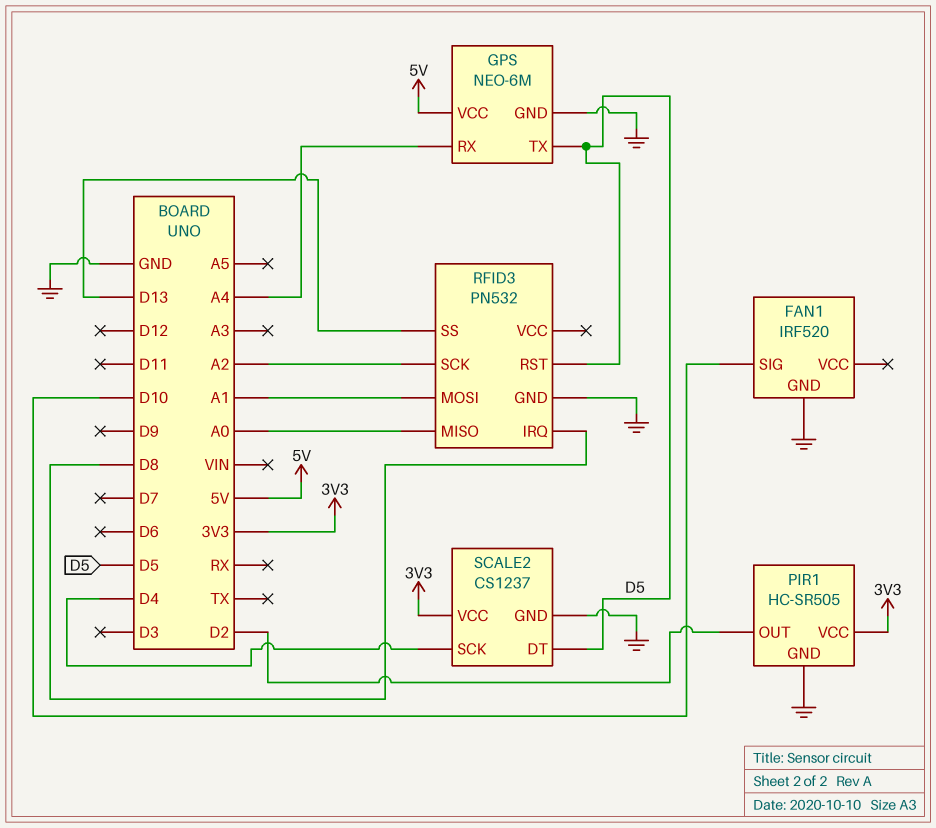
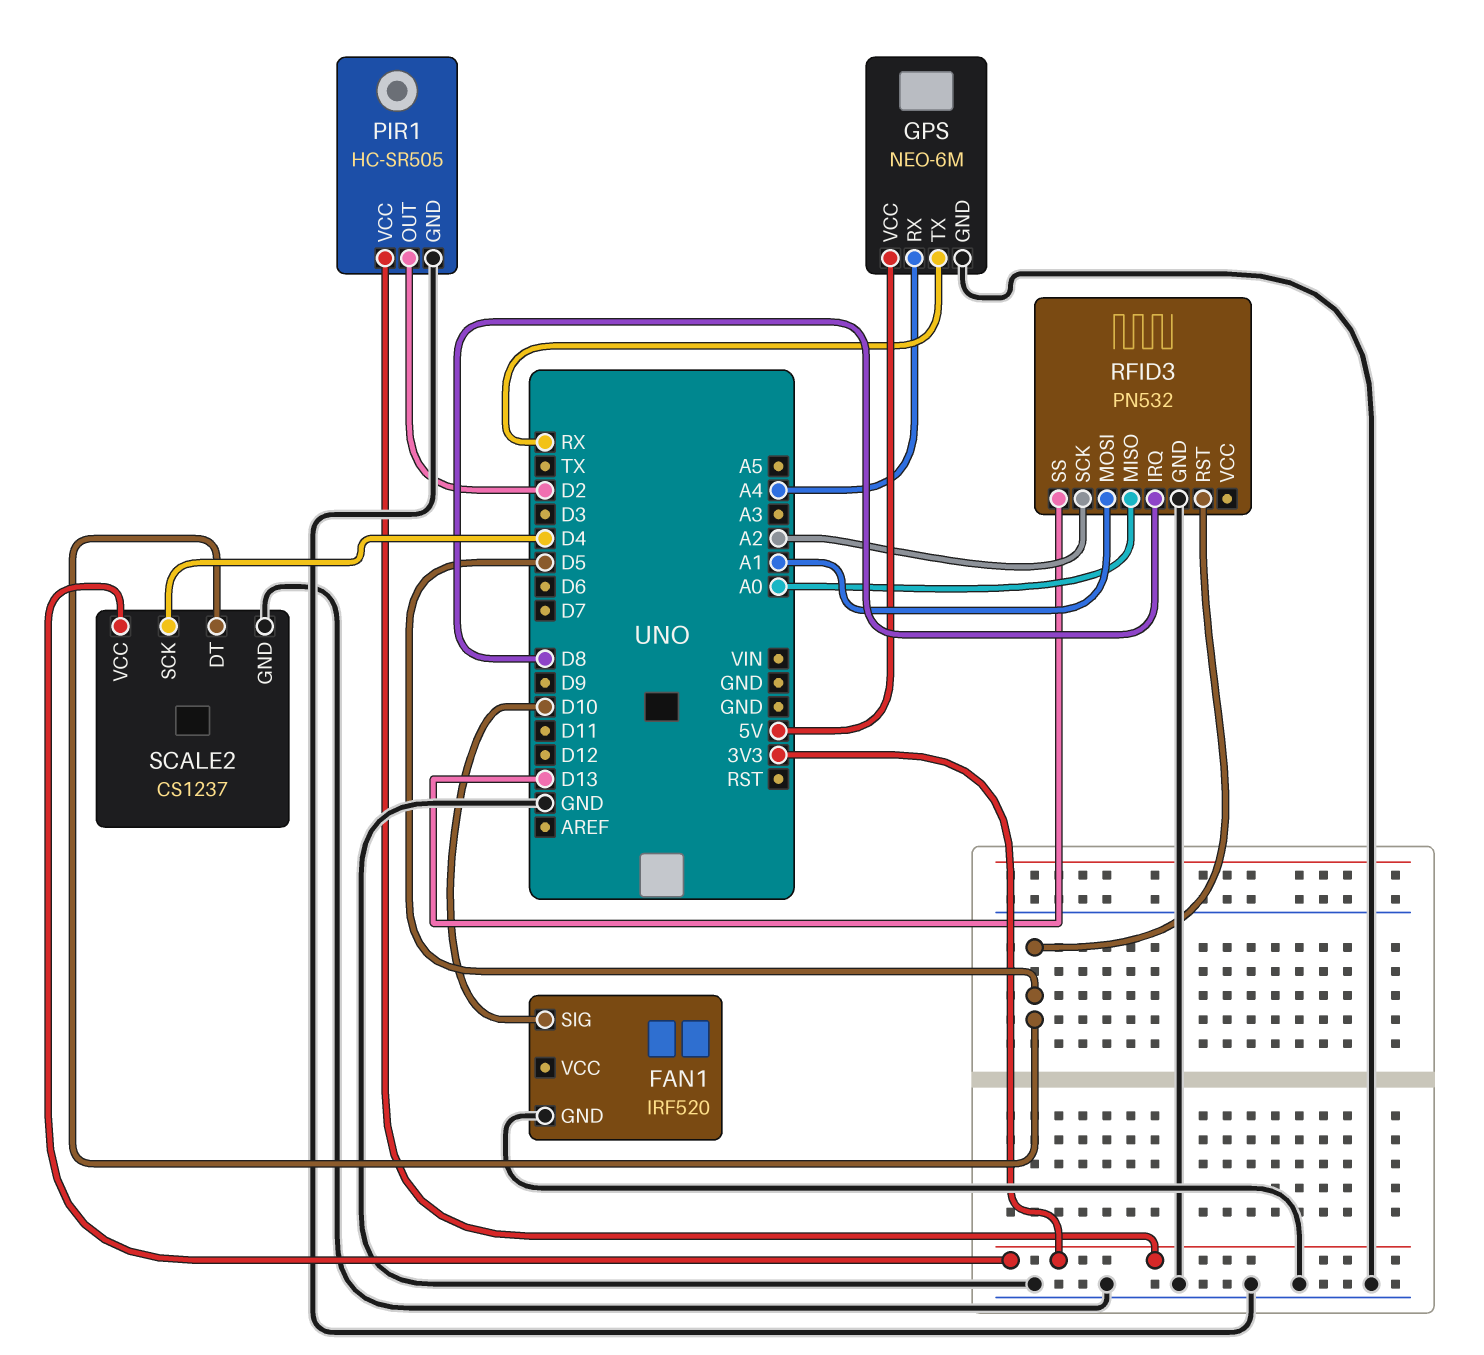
GPS pin TX: D5 -> RX

